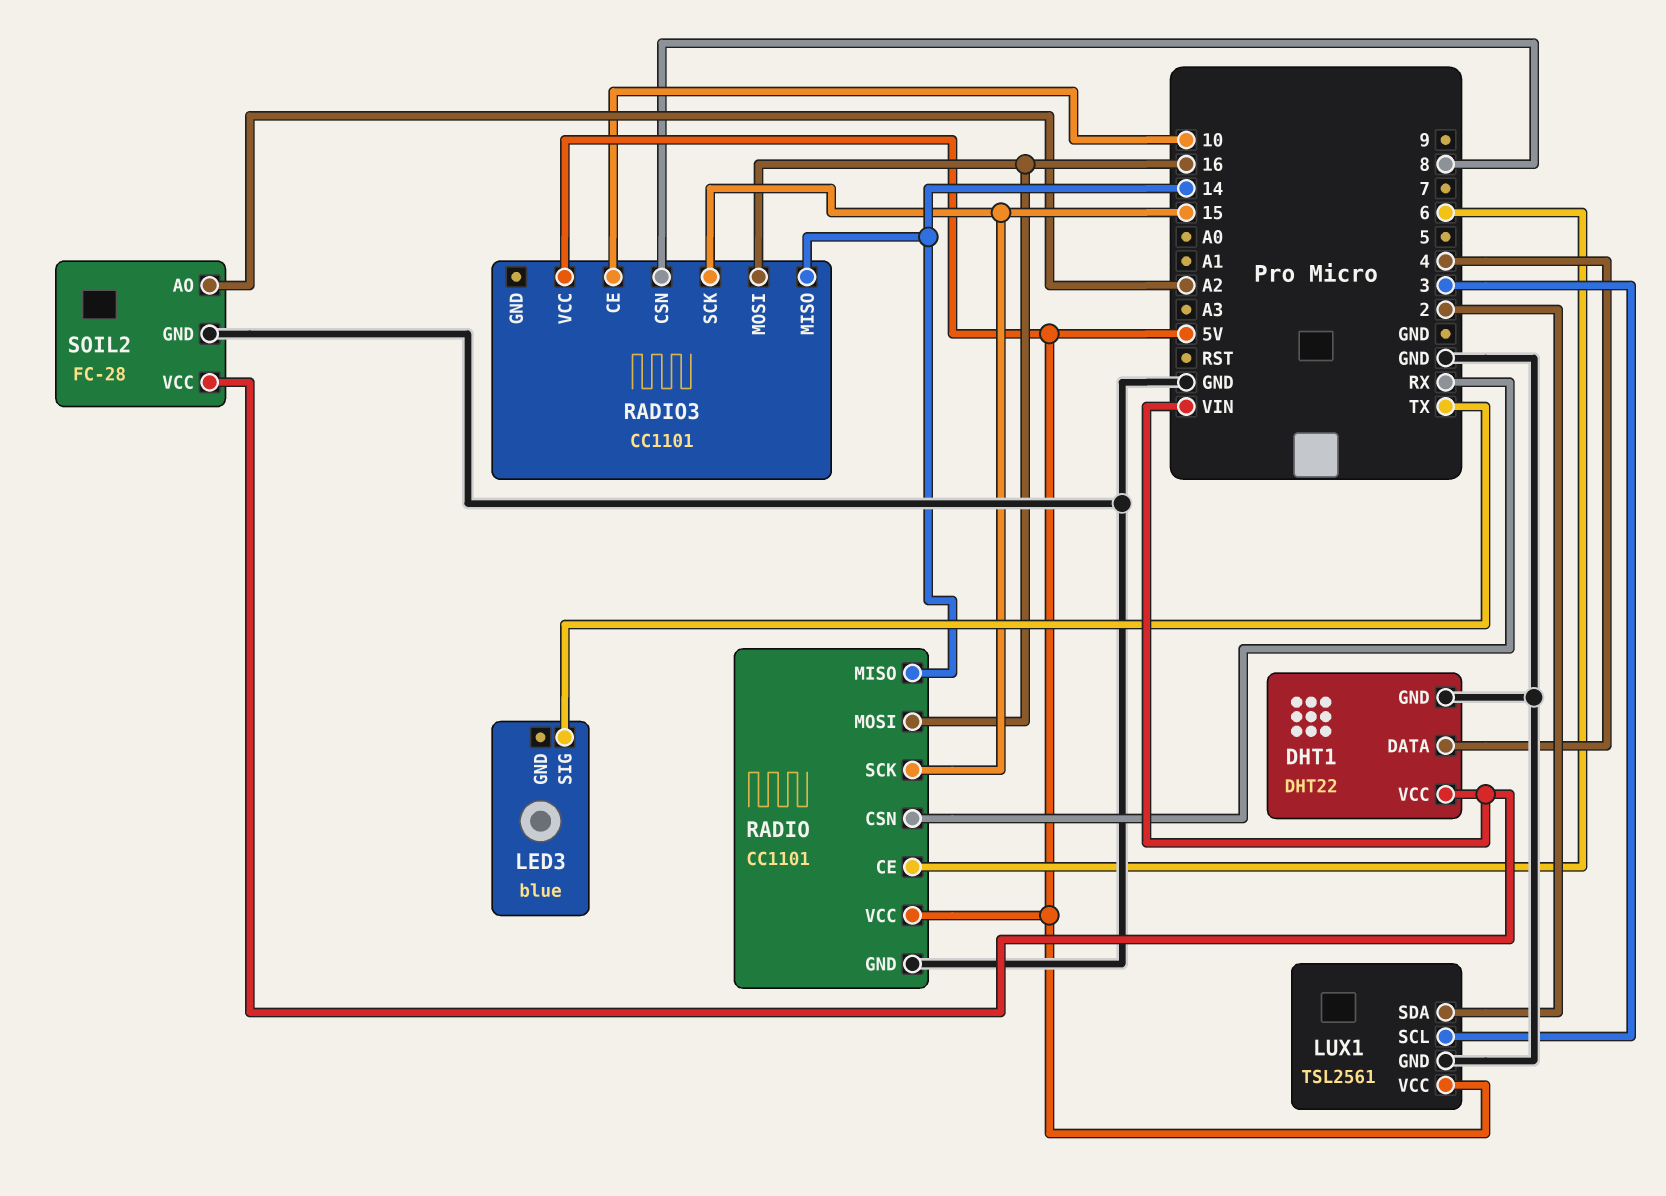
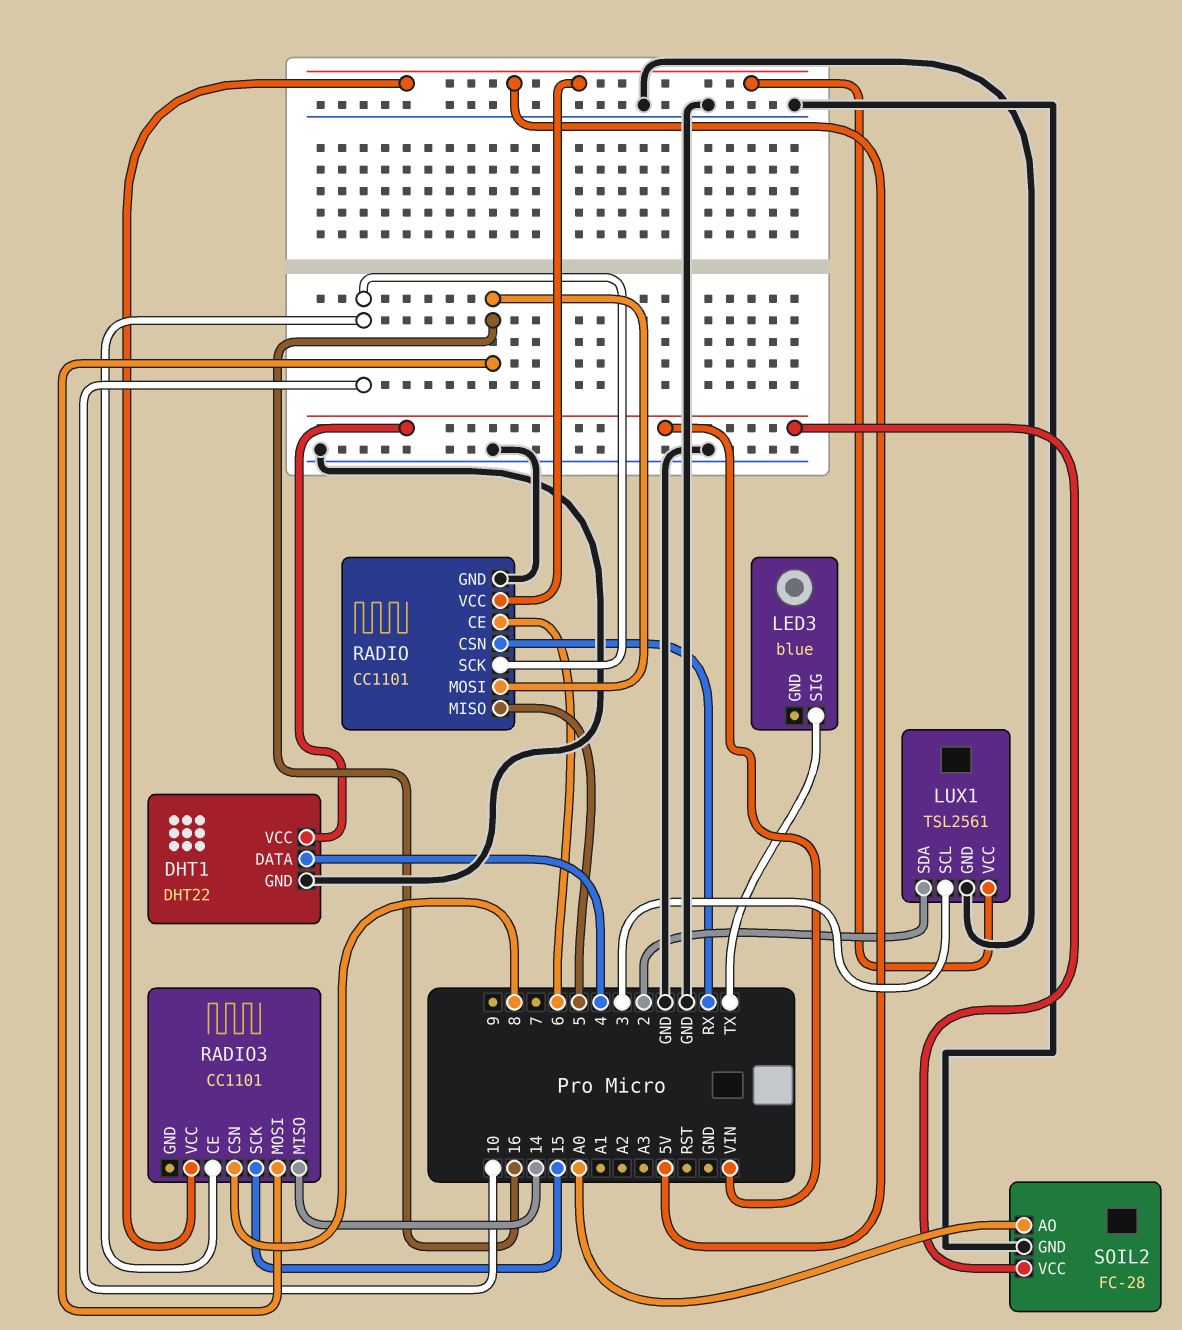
RADIO pin MISO: 14 -> 5
RADIO pin SCK: 15 -> 10
SOIL2 pin AO: A2 -> A0

